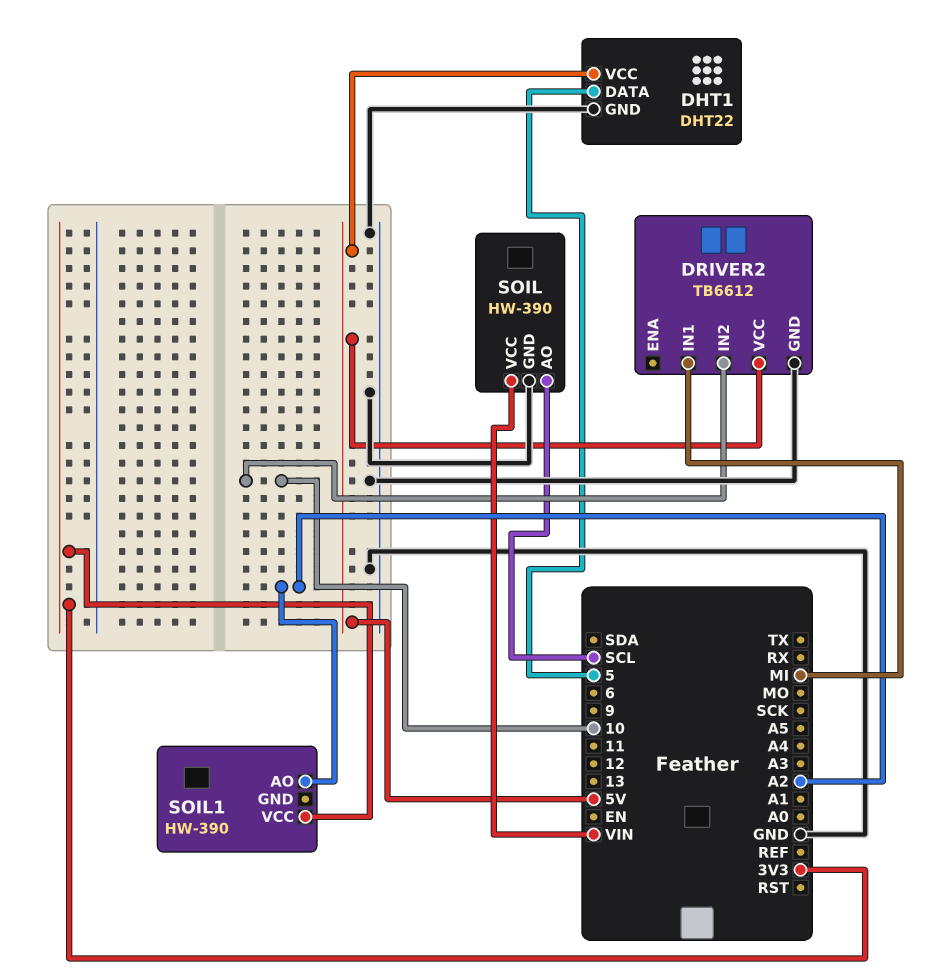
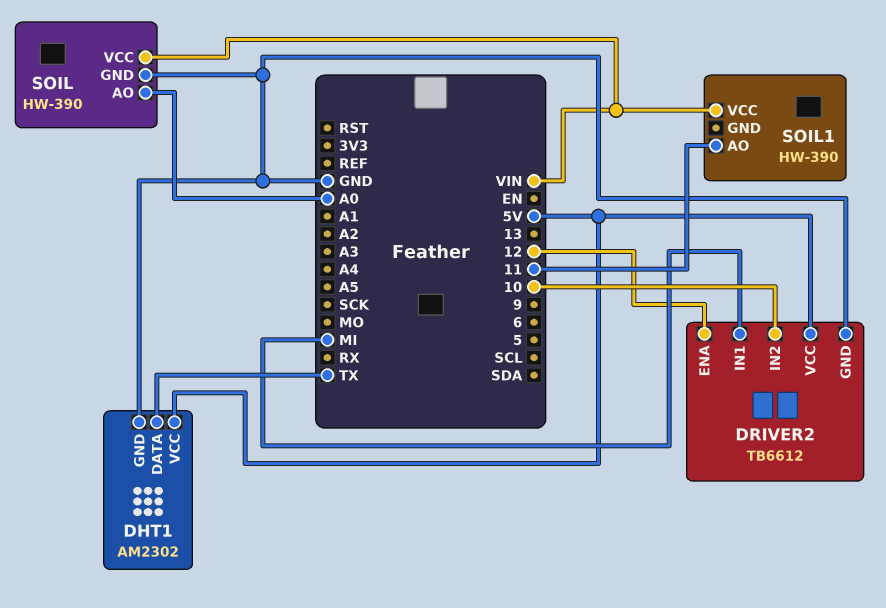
DHT1: DHT22 -> AM2302
DHT1 pin DATA: 5 -> TX
DRIVER2 pin ENA: none -> 12
SOIL pin AO: SCL -> A0
SOIL1 pin AO: A2 -> 11
SOIL1 pin VCC: 3V3 -> VIN

